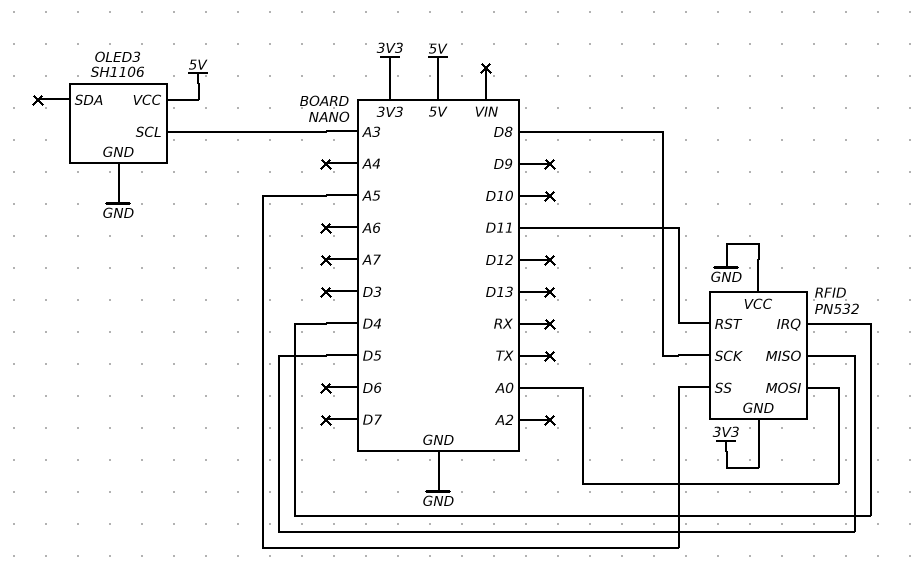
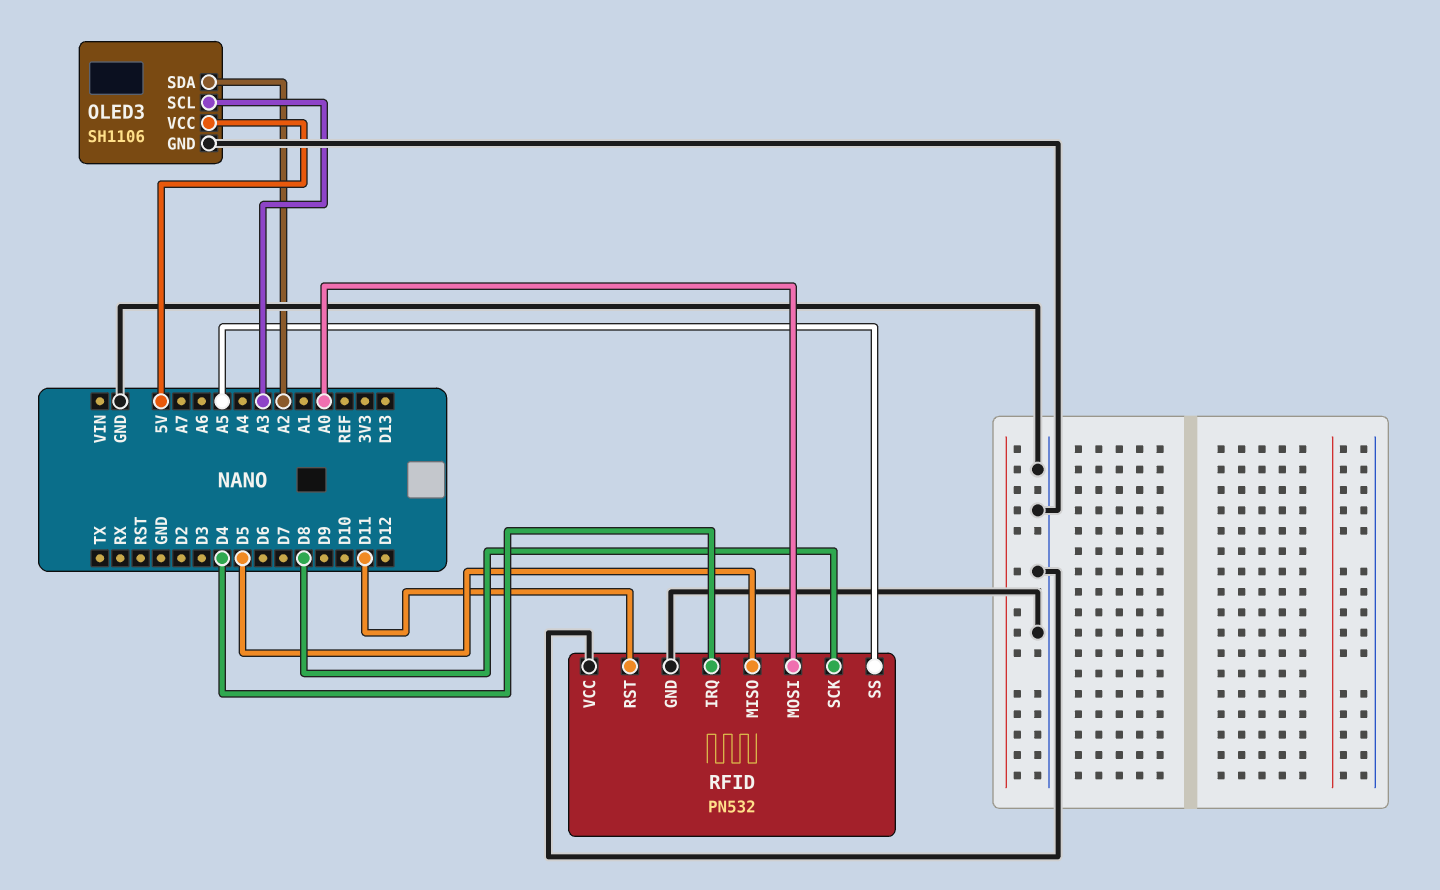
OLED3 pin SDA: none -> A2
RFID pin GND: 3V3 -> GND

